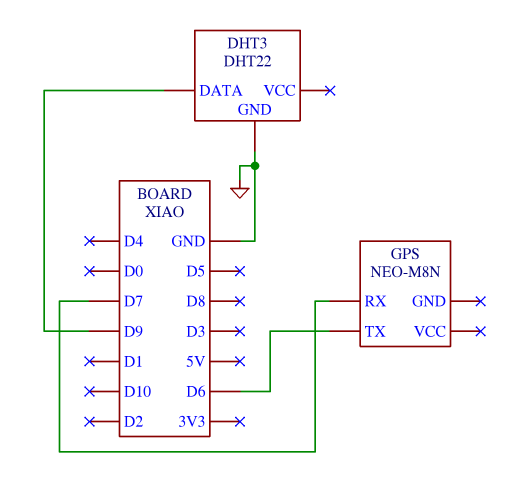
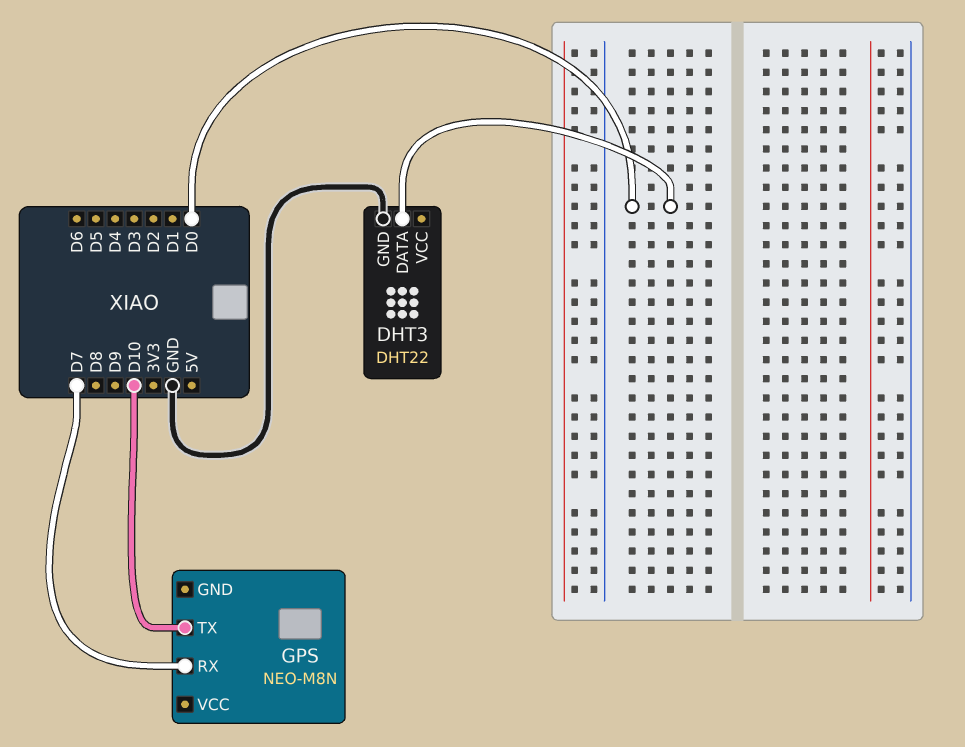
DHT3 pin DATA: D9 -> D0
GPS pin TX: D6 -> D10

